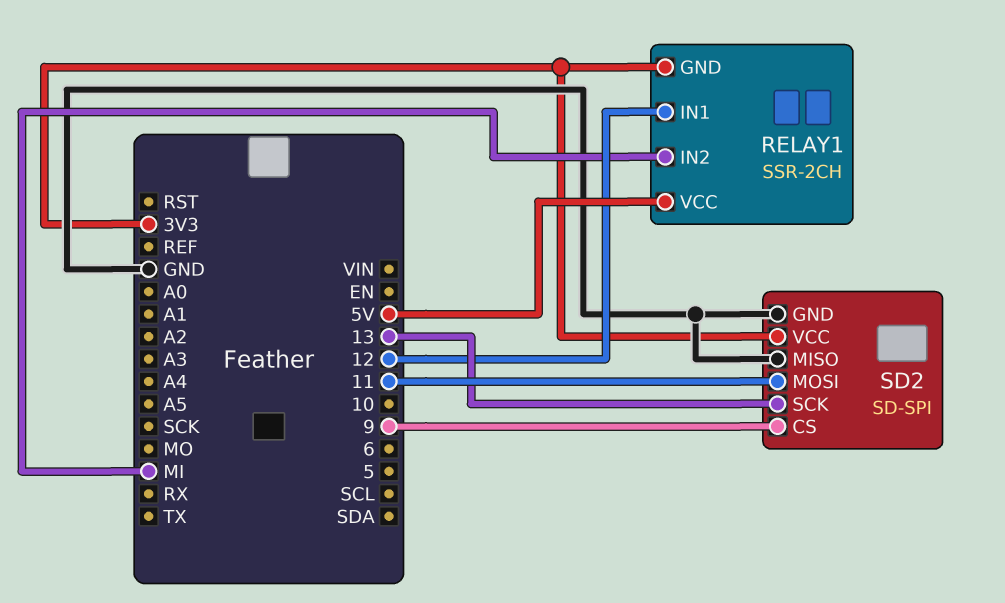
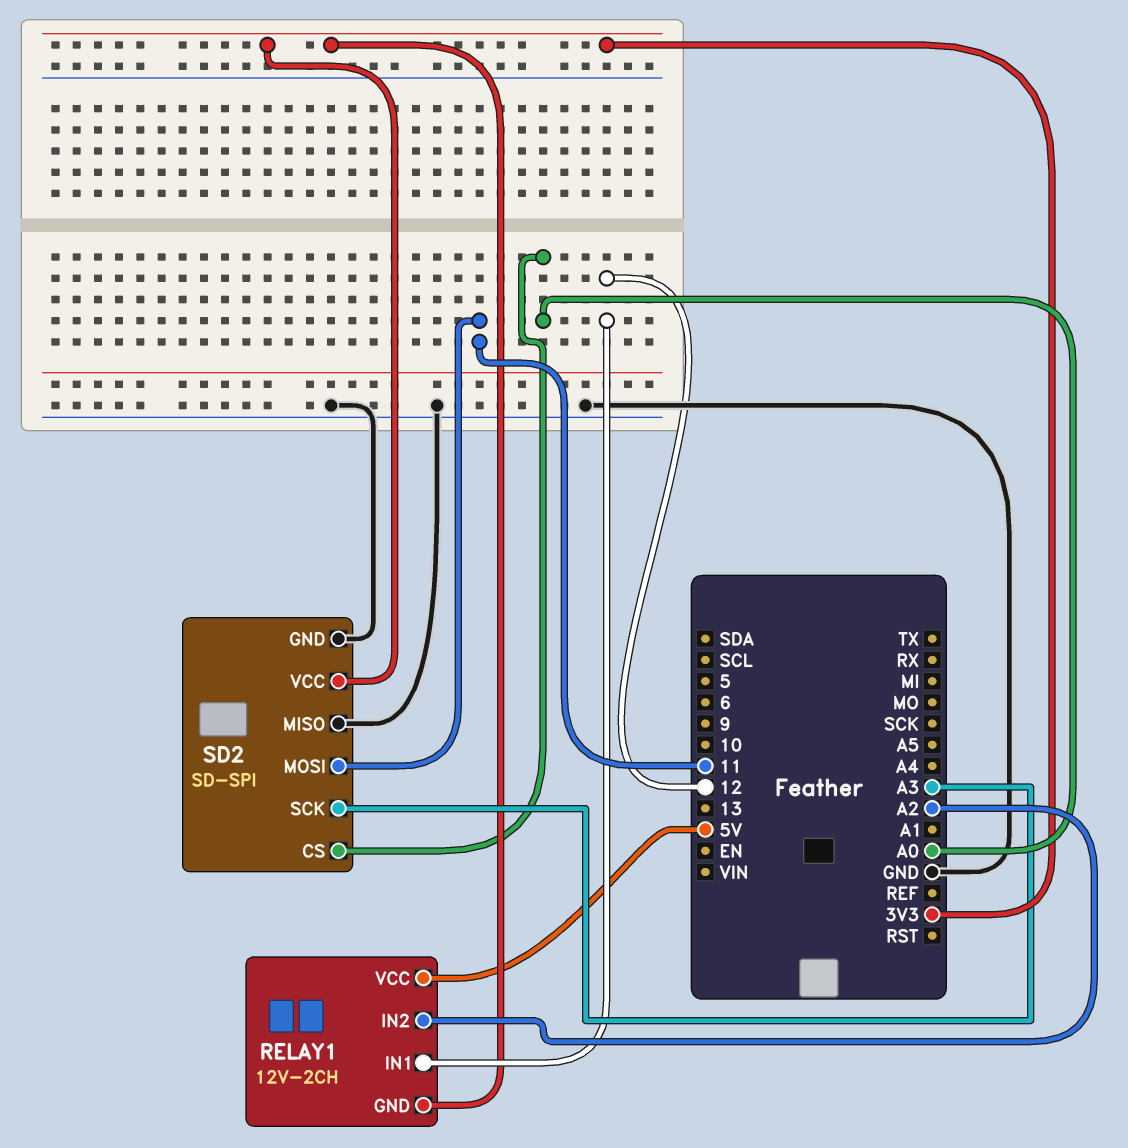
RELAY1: SSR-2CH -> 12V-2CH
RELAY1 pin IN2: MI -> A2
SD2 pin CS: 9 -> A0
SD2 pin SCK: 13 -> A3

